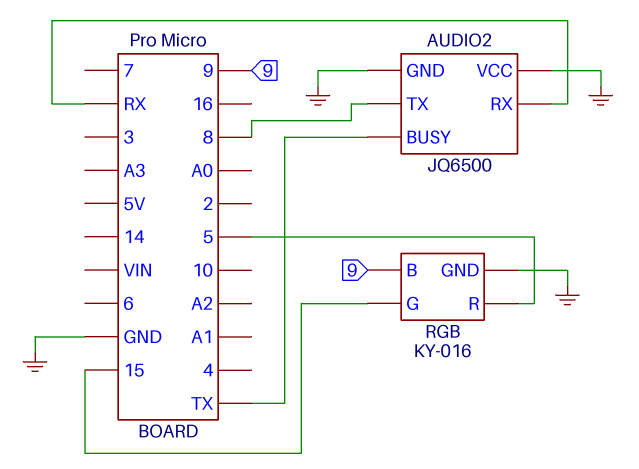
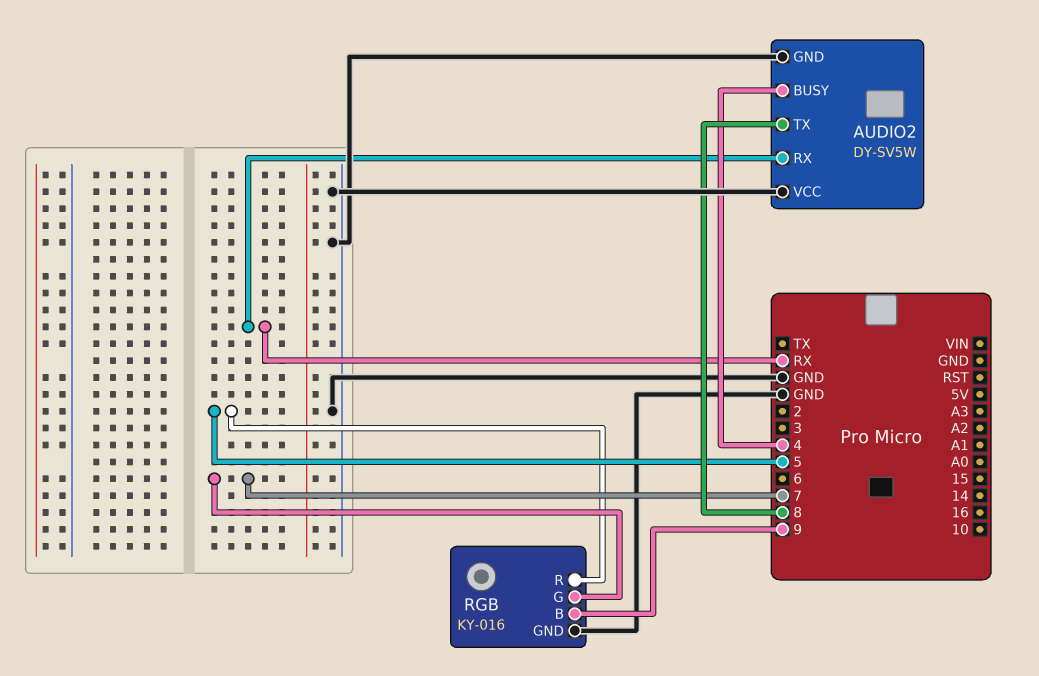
AUDIO2: JQ6500 -> DY-SV5W
AUDIO2 pin BUSY: TX -> 4
RGB pin G: 15 -> 7

